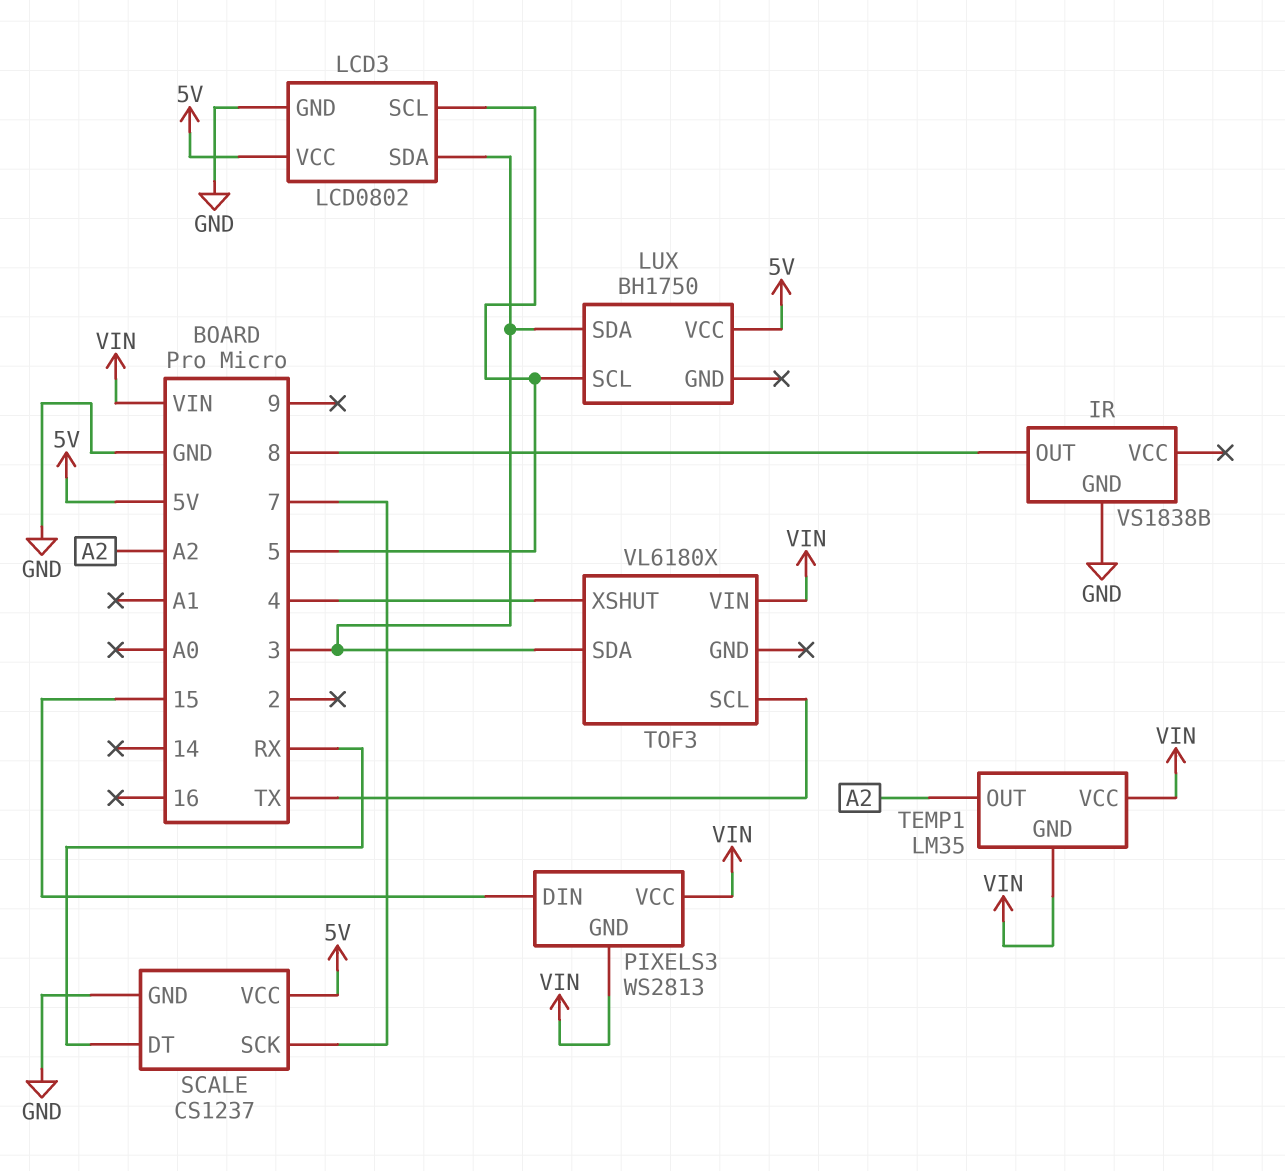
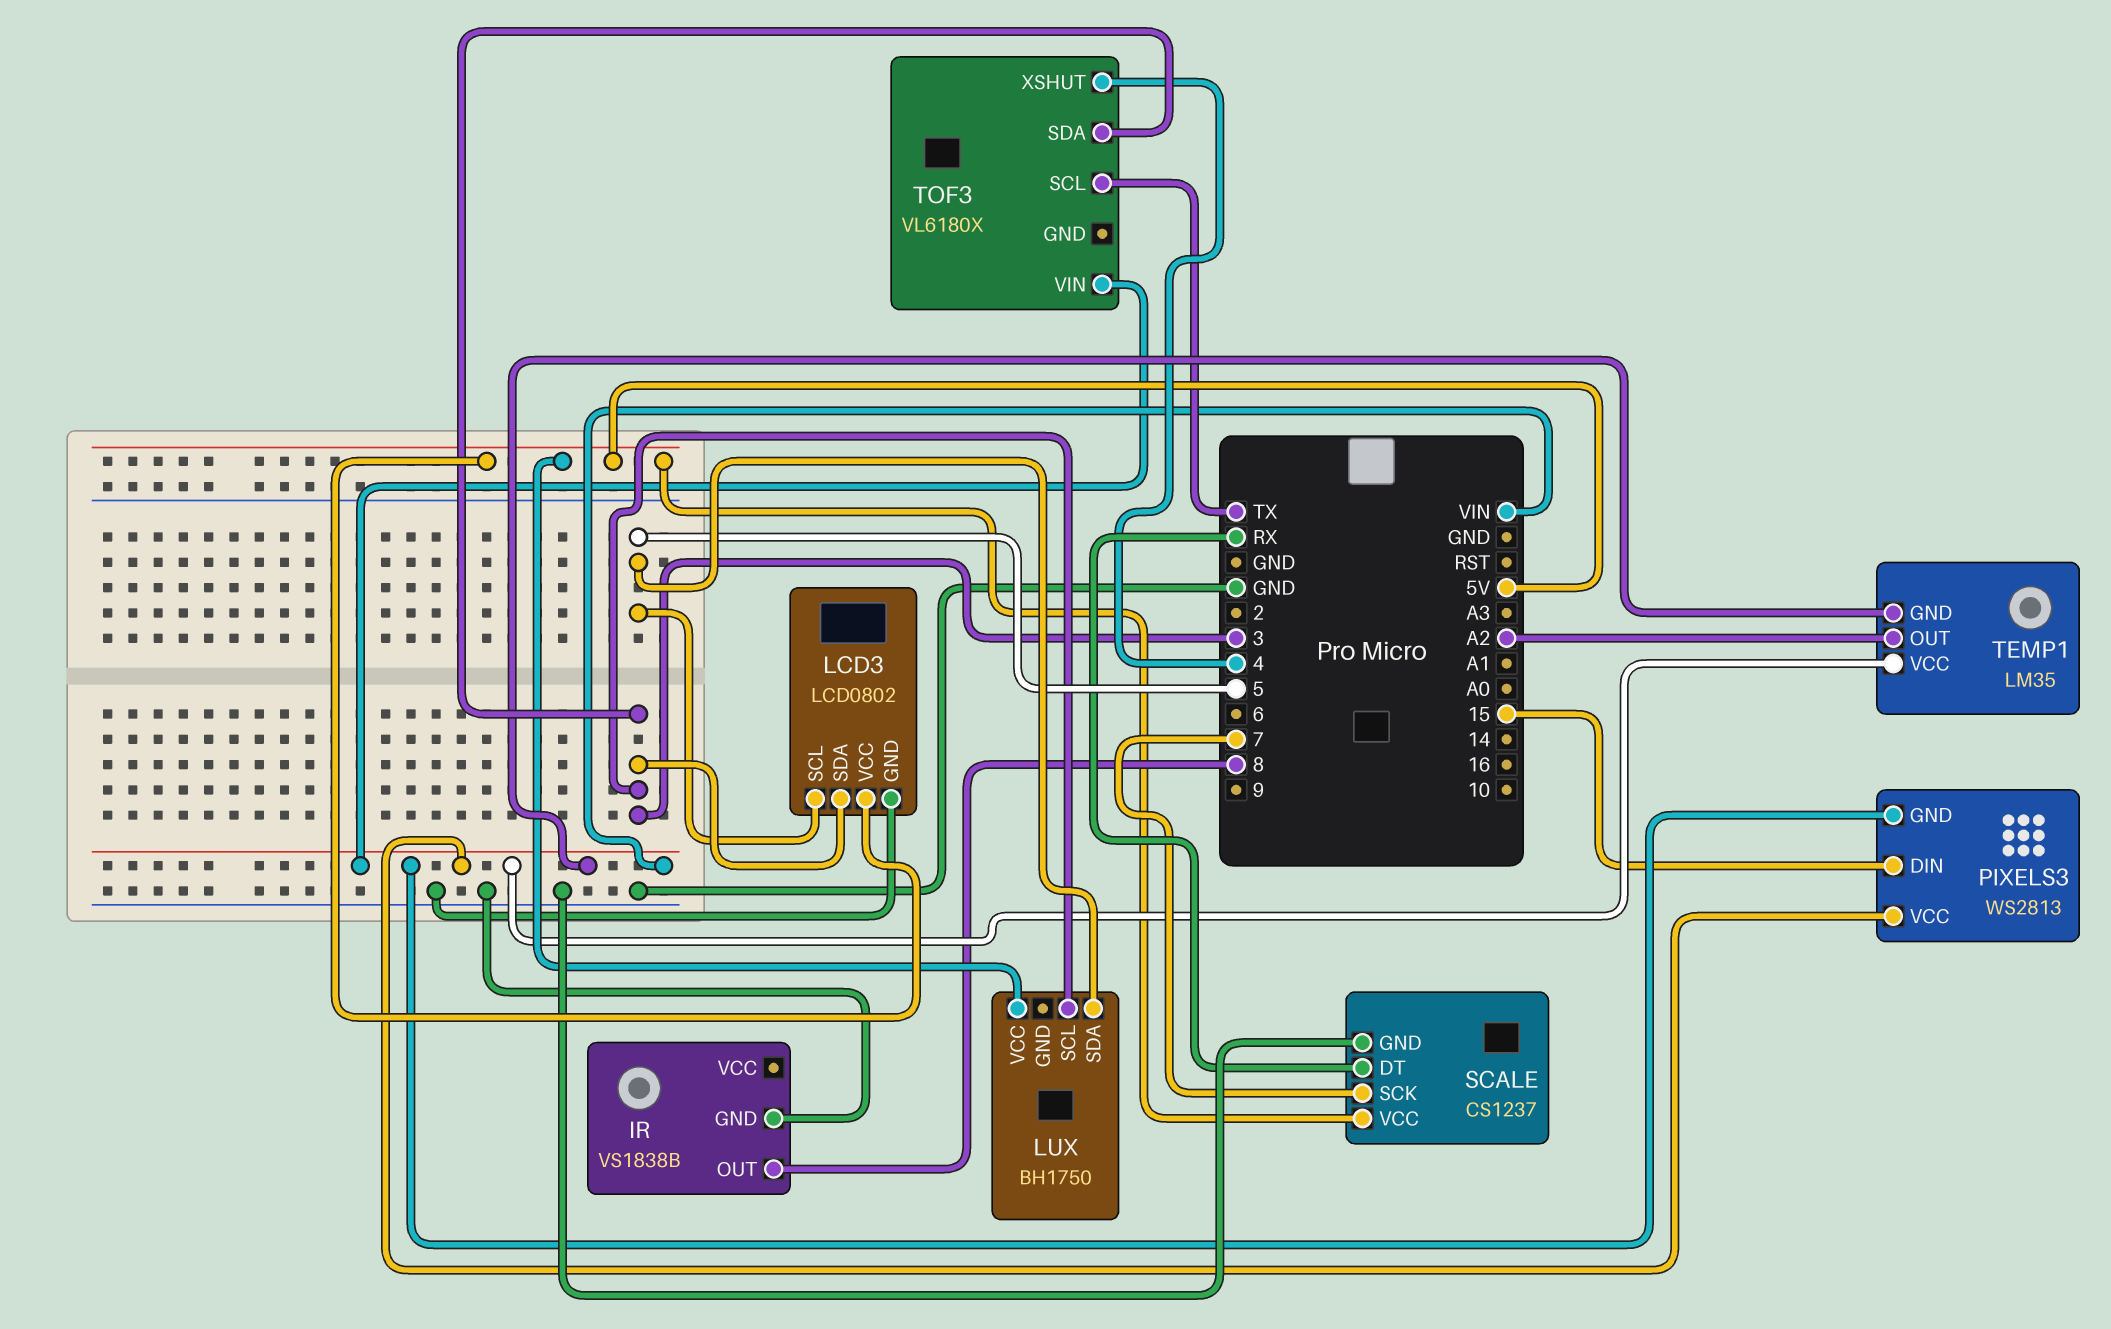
LUX pin SCL: 5 -> 3
LUX pin SDA: 3 -> 5

